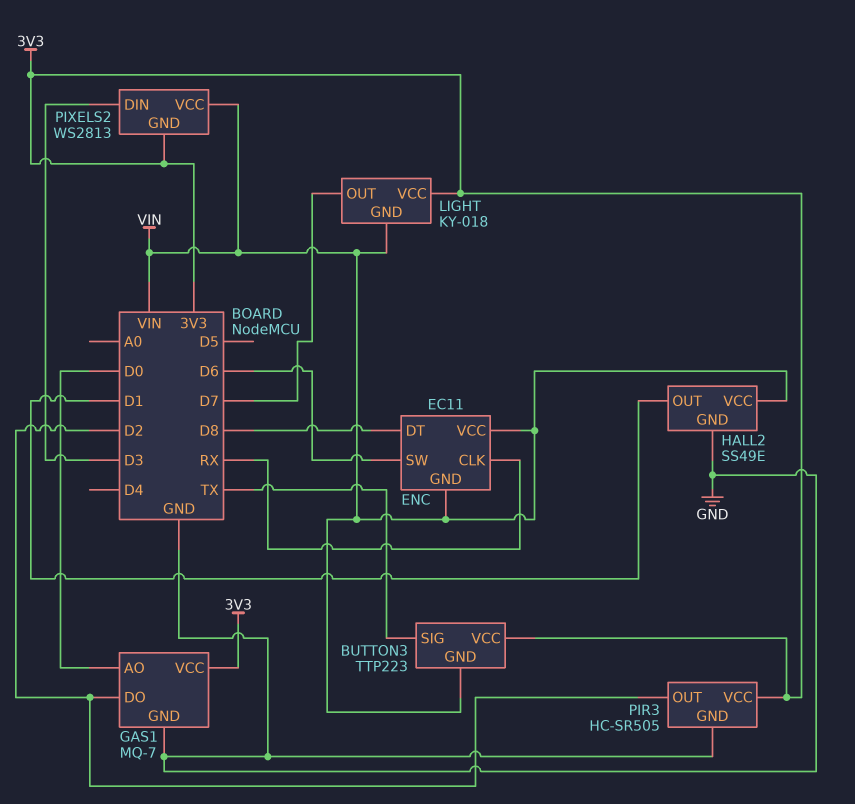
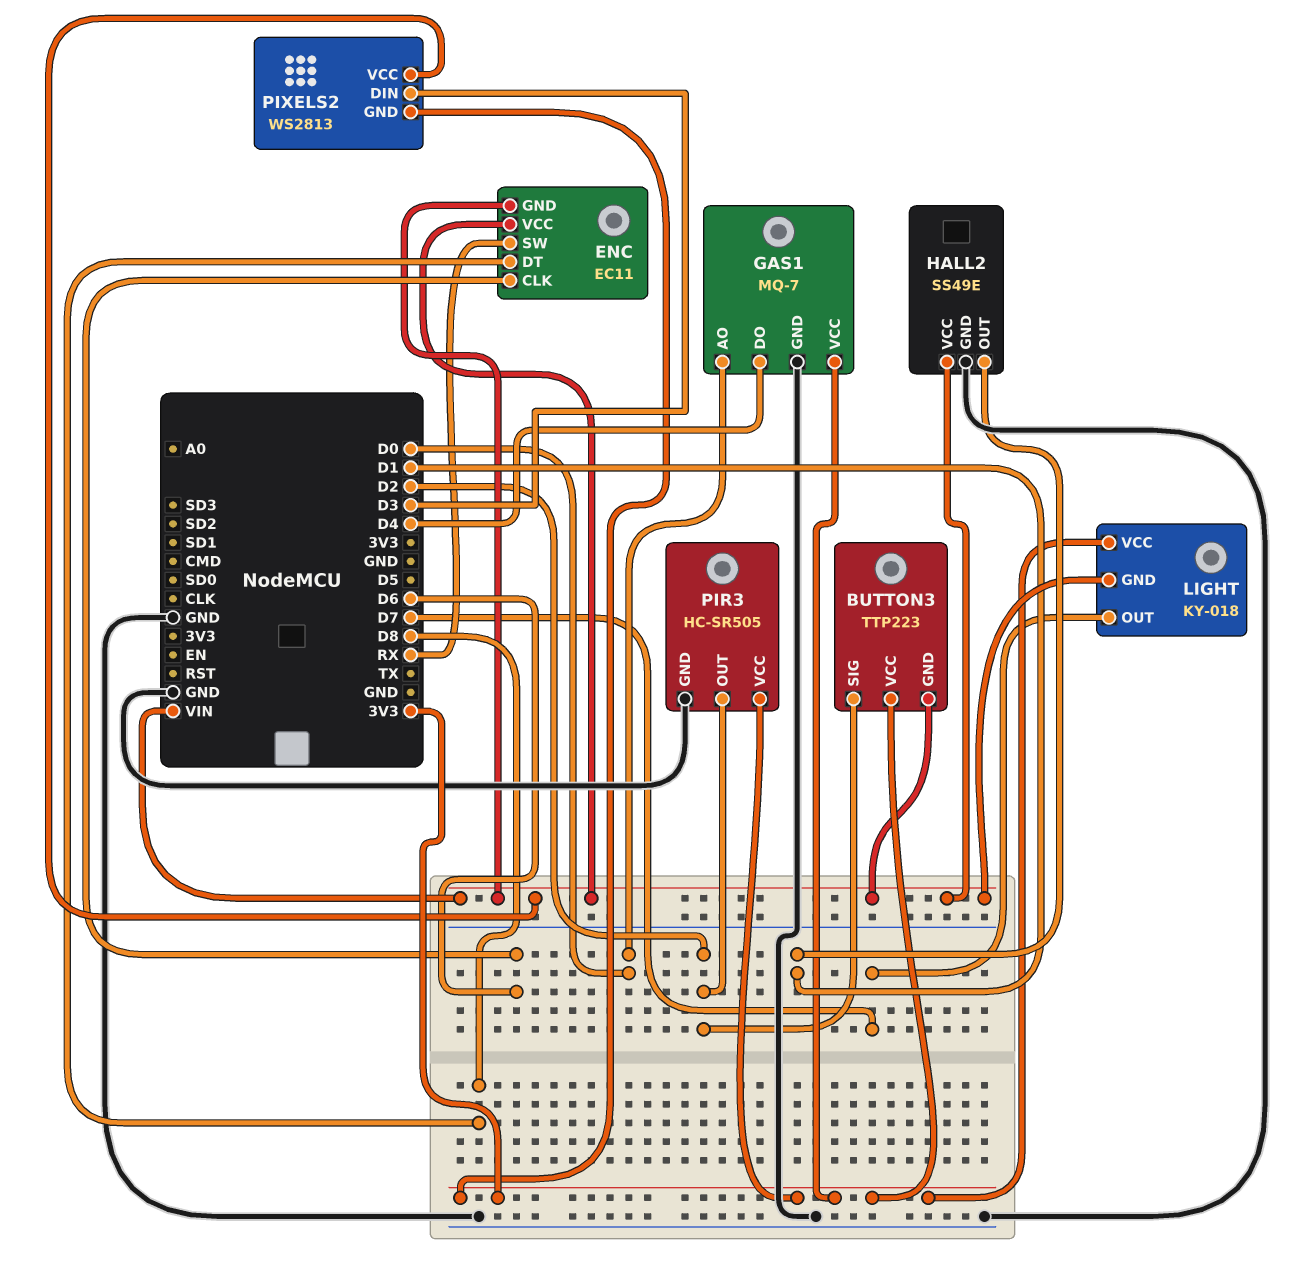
BUTTON3 pin SIG: TX -> D2
ENC pin CLK: RX -> D6
ENC pin SW: D6 -> RX
GAS1 pin DO: D2 -> D4

